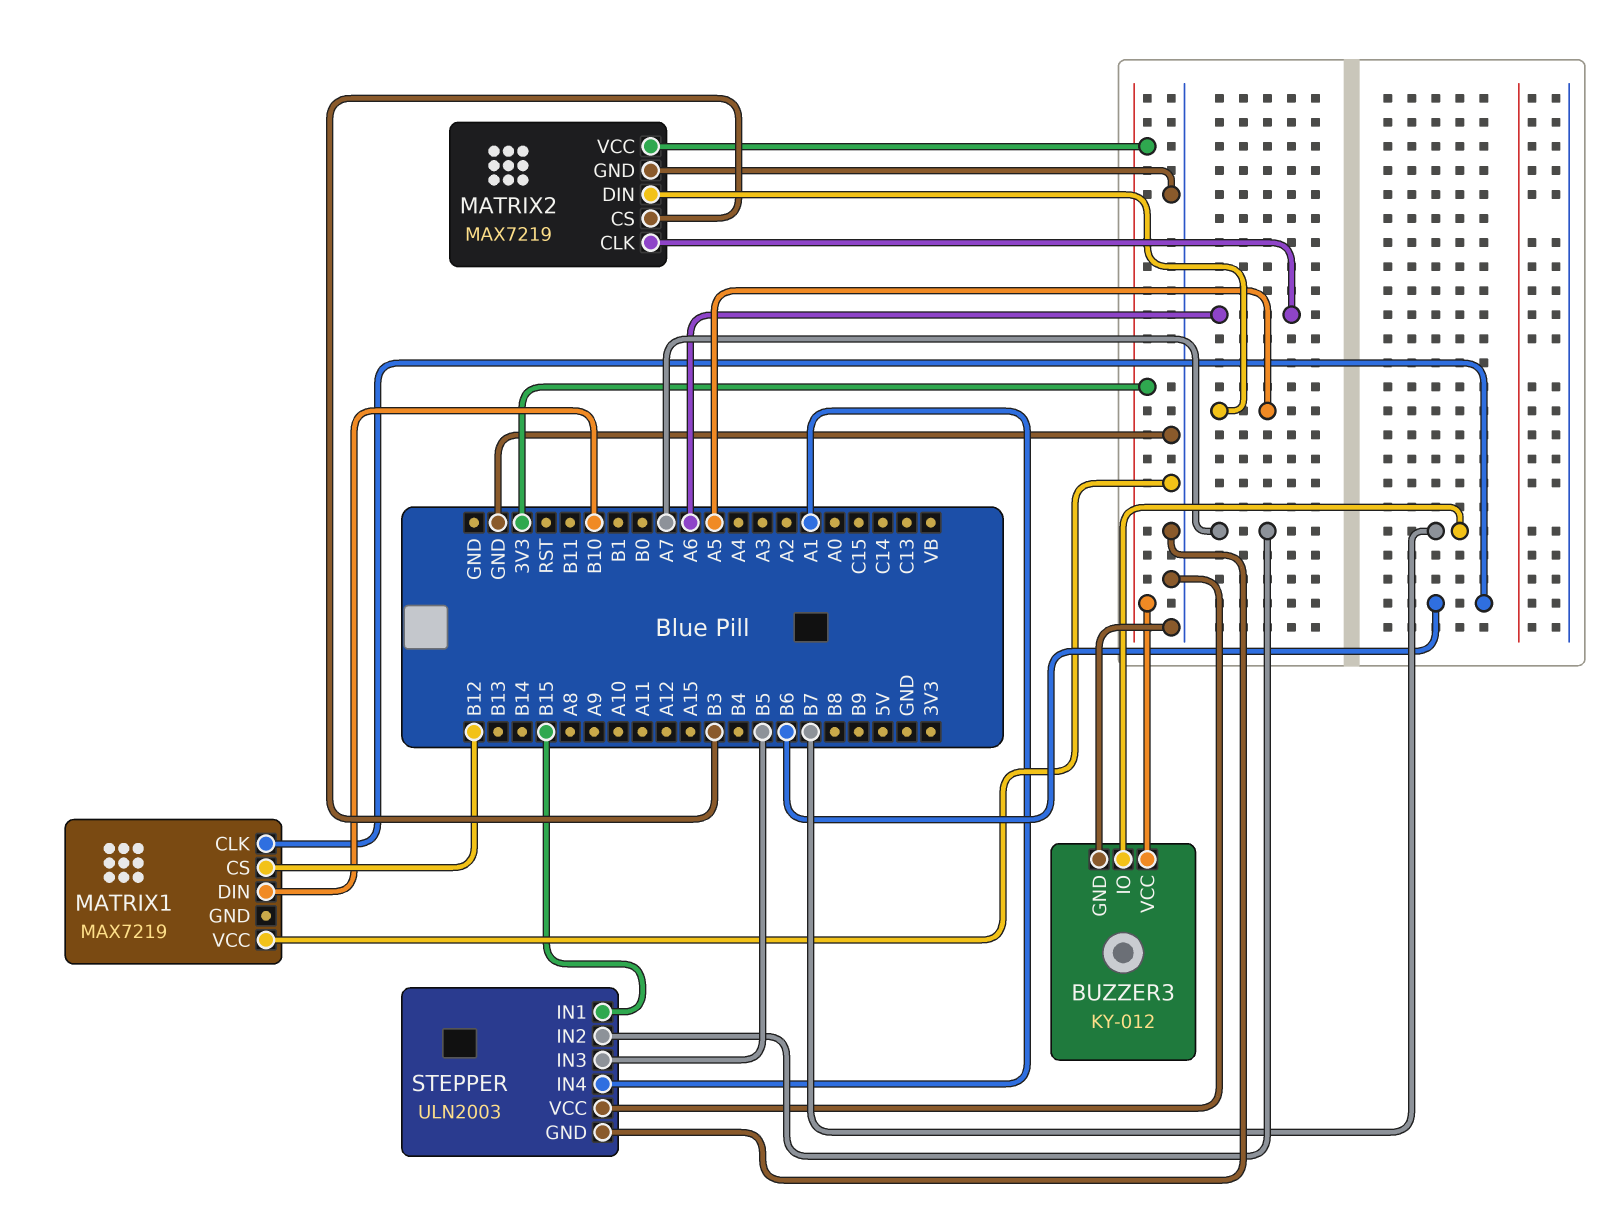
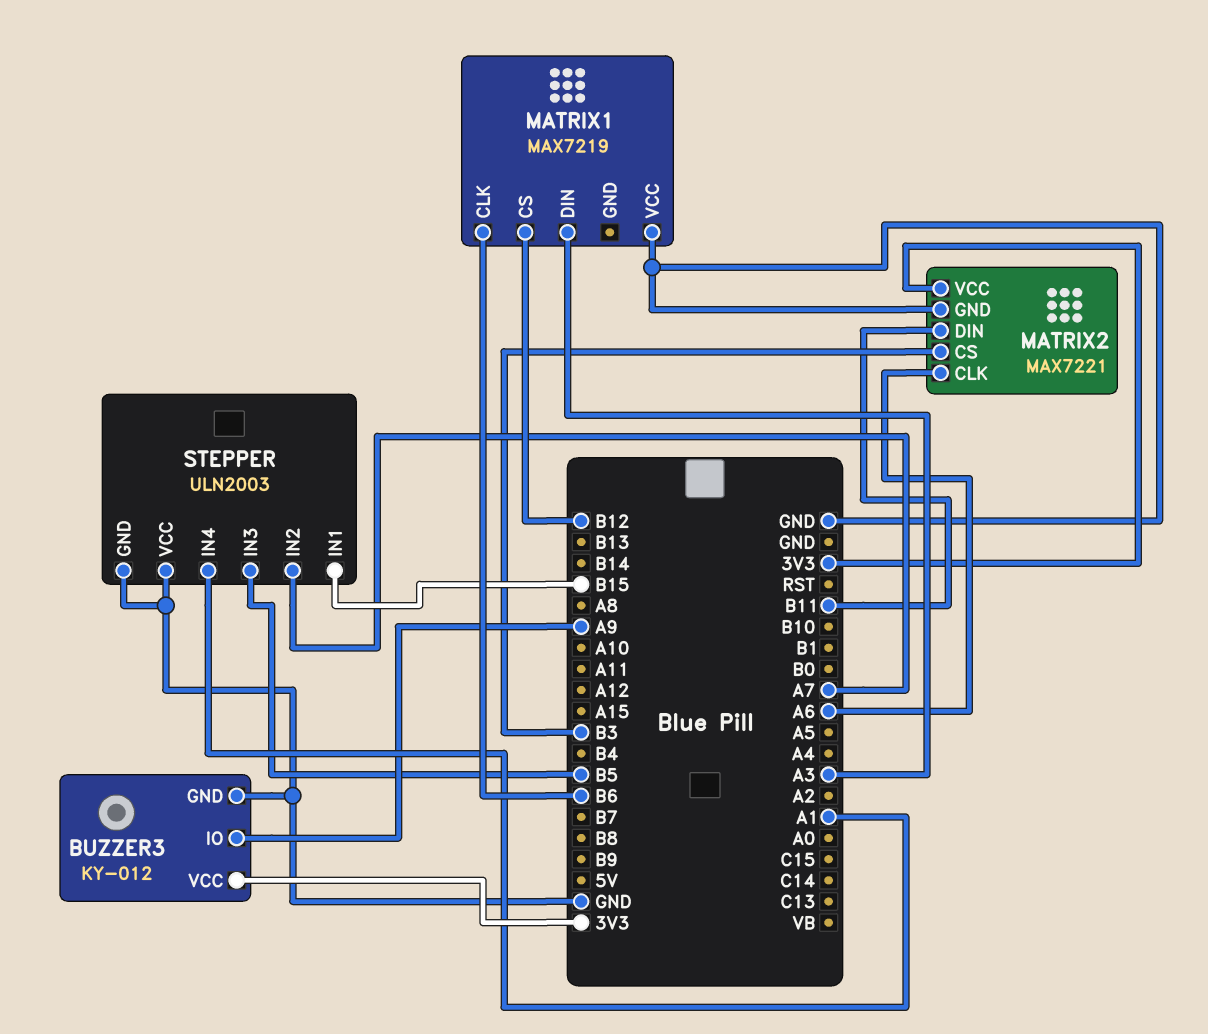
BUZZER3 pin IO: B7 -> A9
MATRIX1 pin DIN: B10 -> A3
MATRIX2: MAX7219 -> MAX7221
MATRIX2 pin DIN: A5 -> B11

